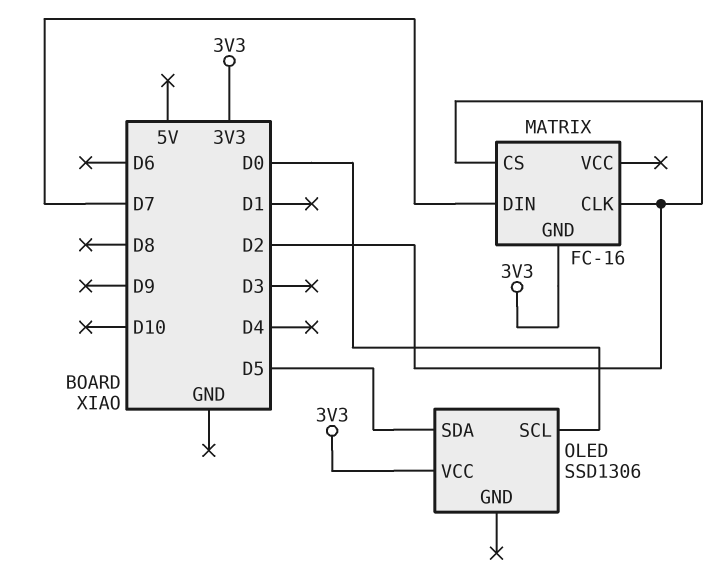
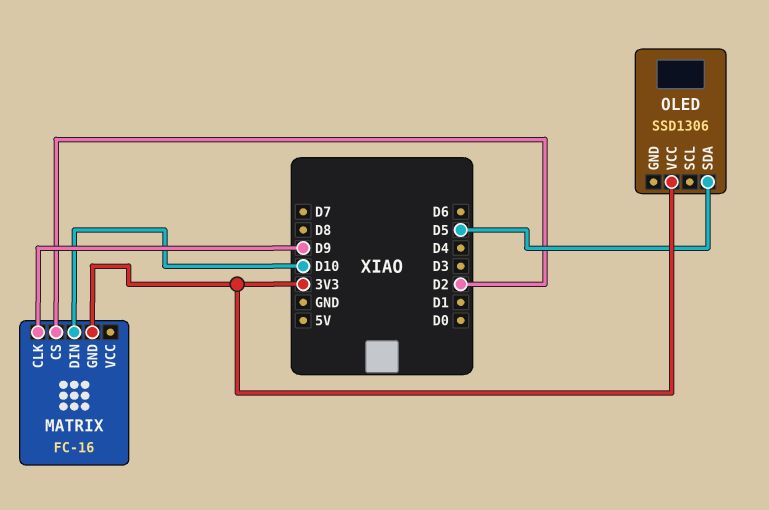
MATRIX pin CLK: D2 -> D9
MATRIX pin DIN: D7 -> D10
OLED pin SCL: D0 -> none

